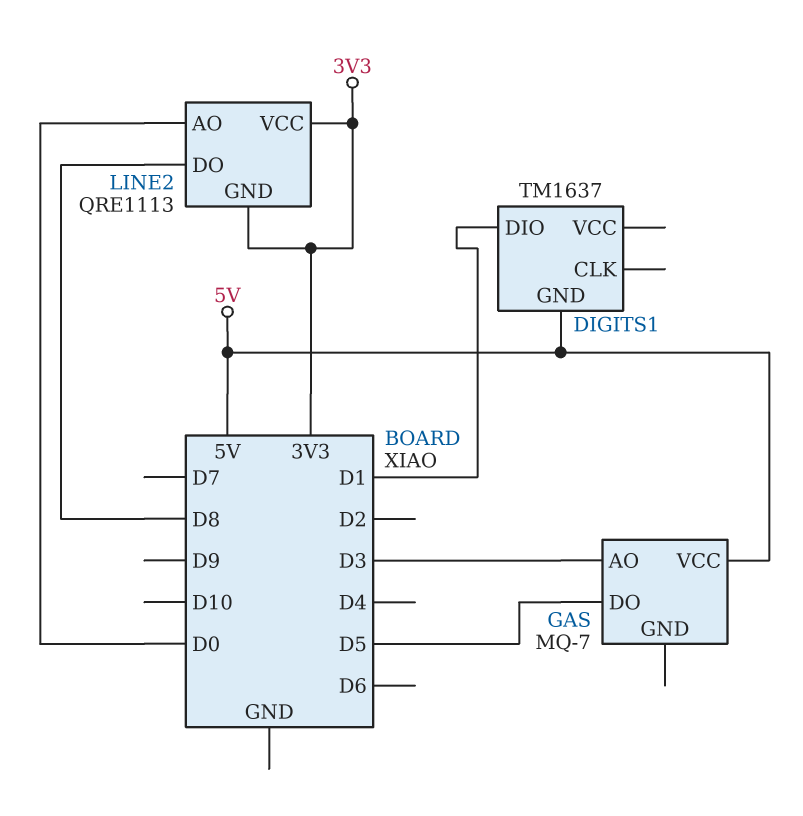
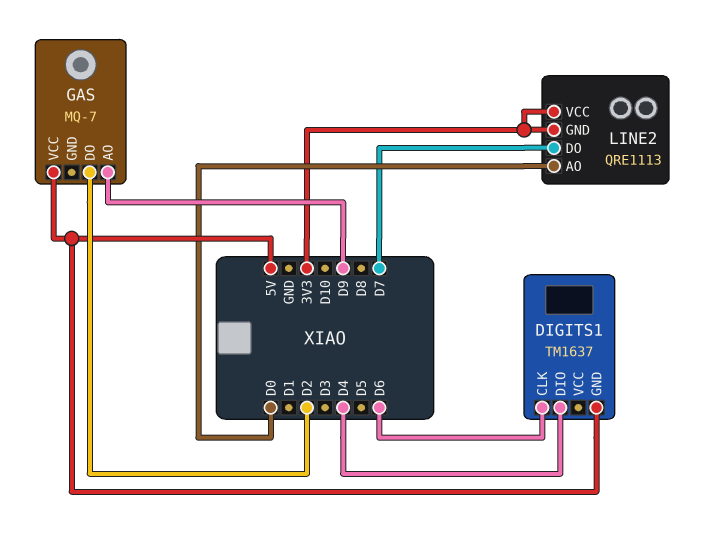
DIGITS1 pin CLK: none -> D6
DIGITS1 pin DIO: D1 -> D4
GAS pin AO: D3 -> D9
GAS pin DO: D5 -> D2
LINE2 pin DO: D8 -> D7

